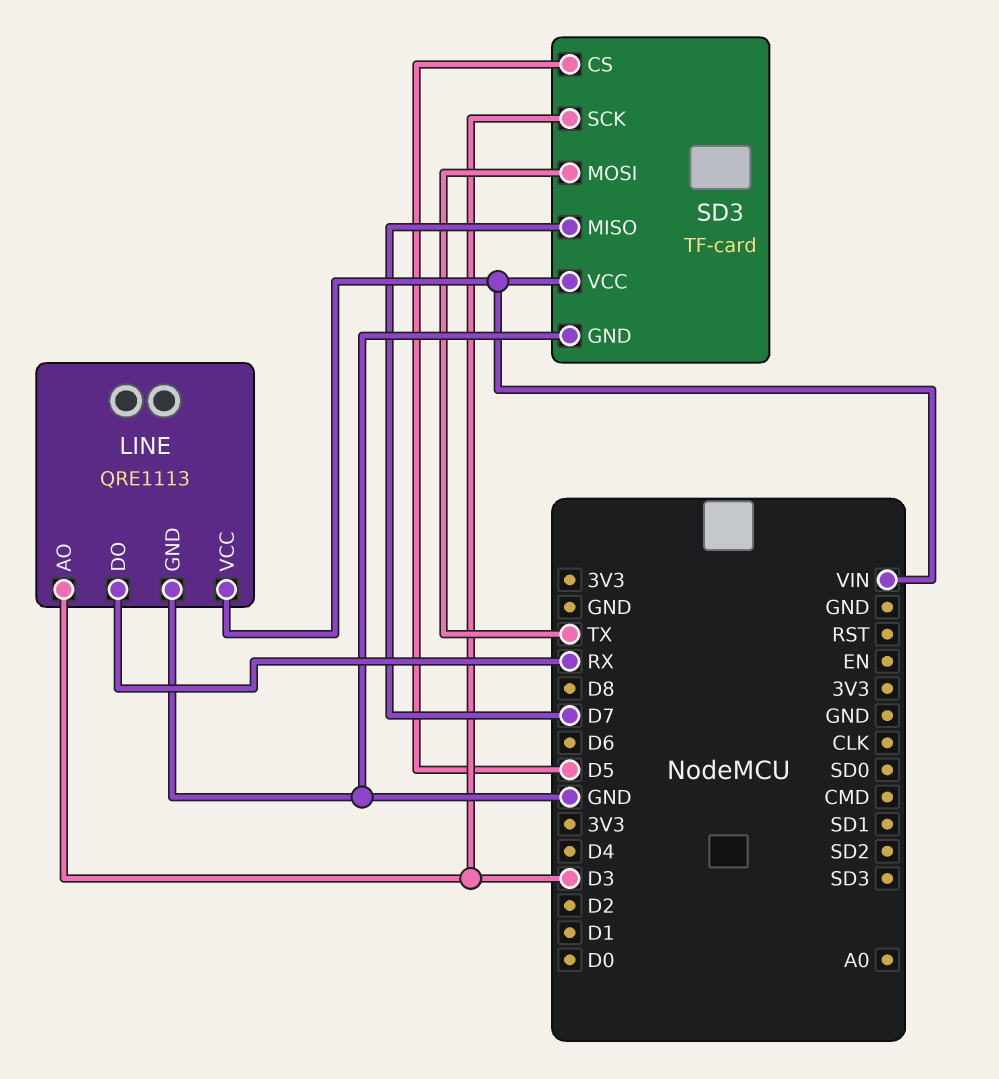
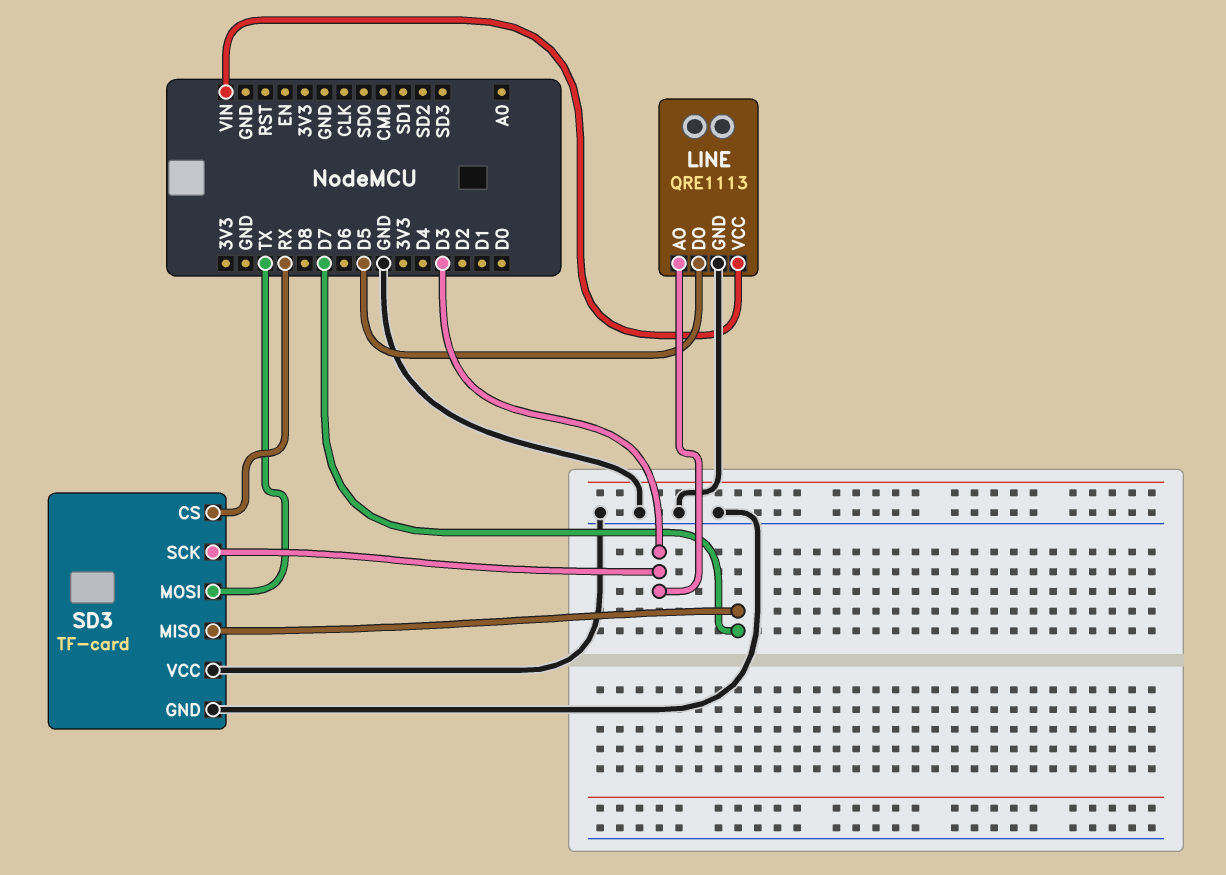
LINE pin DO: RX -> D5
SD3 pin CS: D5 -> RX
SD3 pin VCC: VIN -> GND

